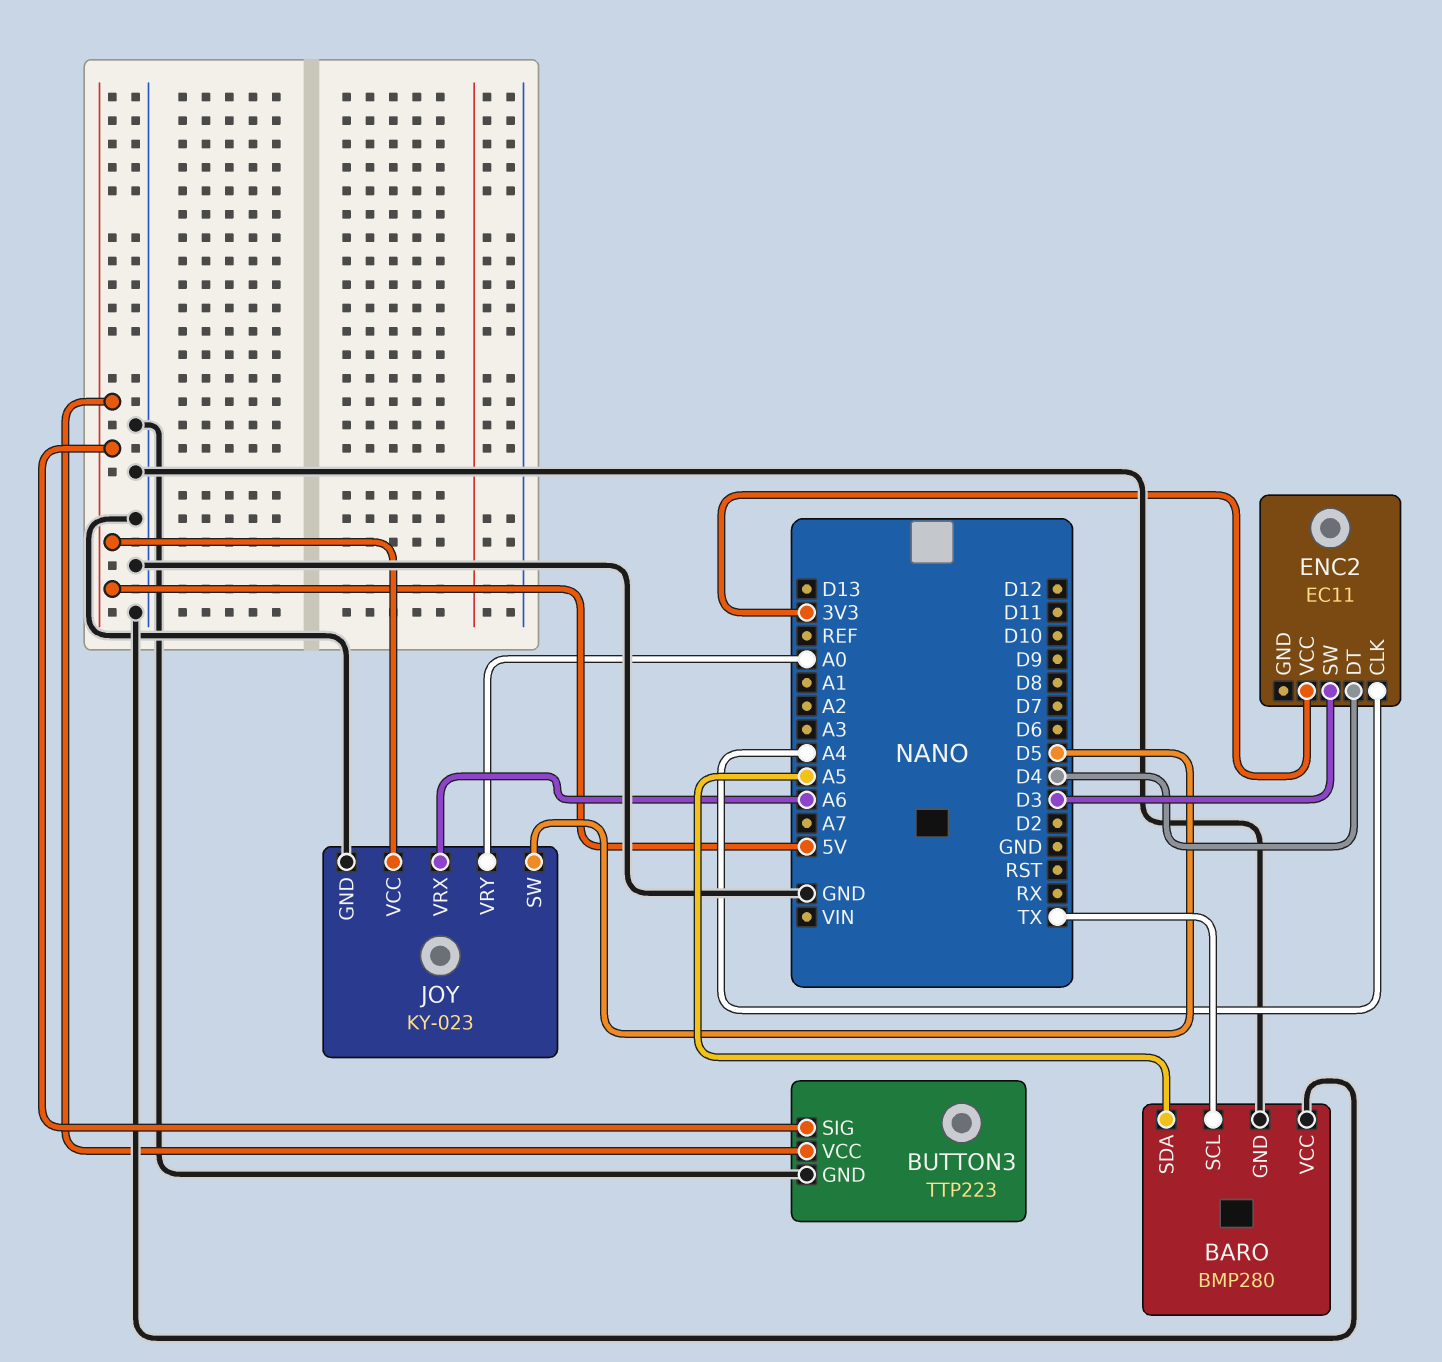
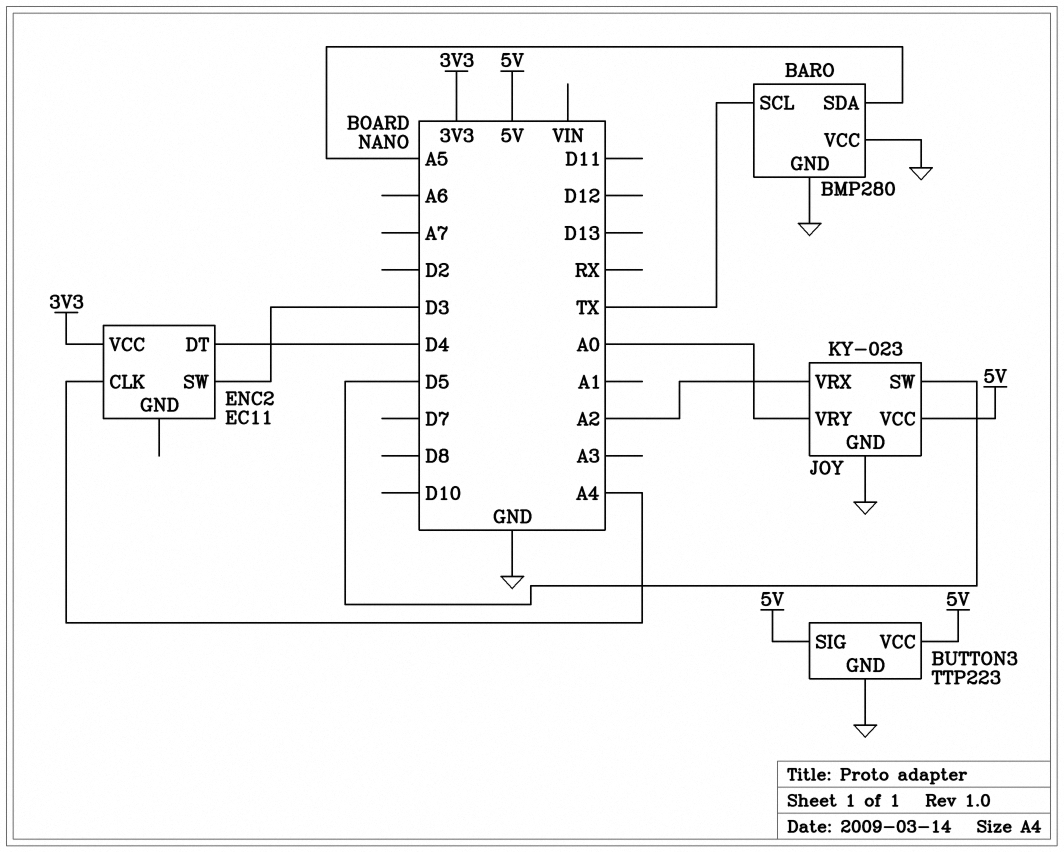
JOY pin VRX: A6 -> A2

